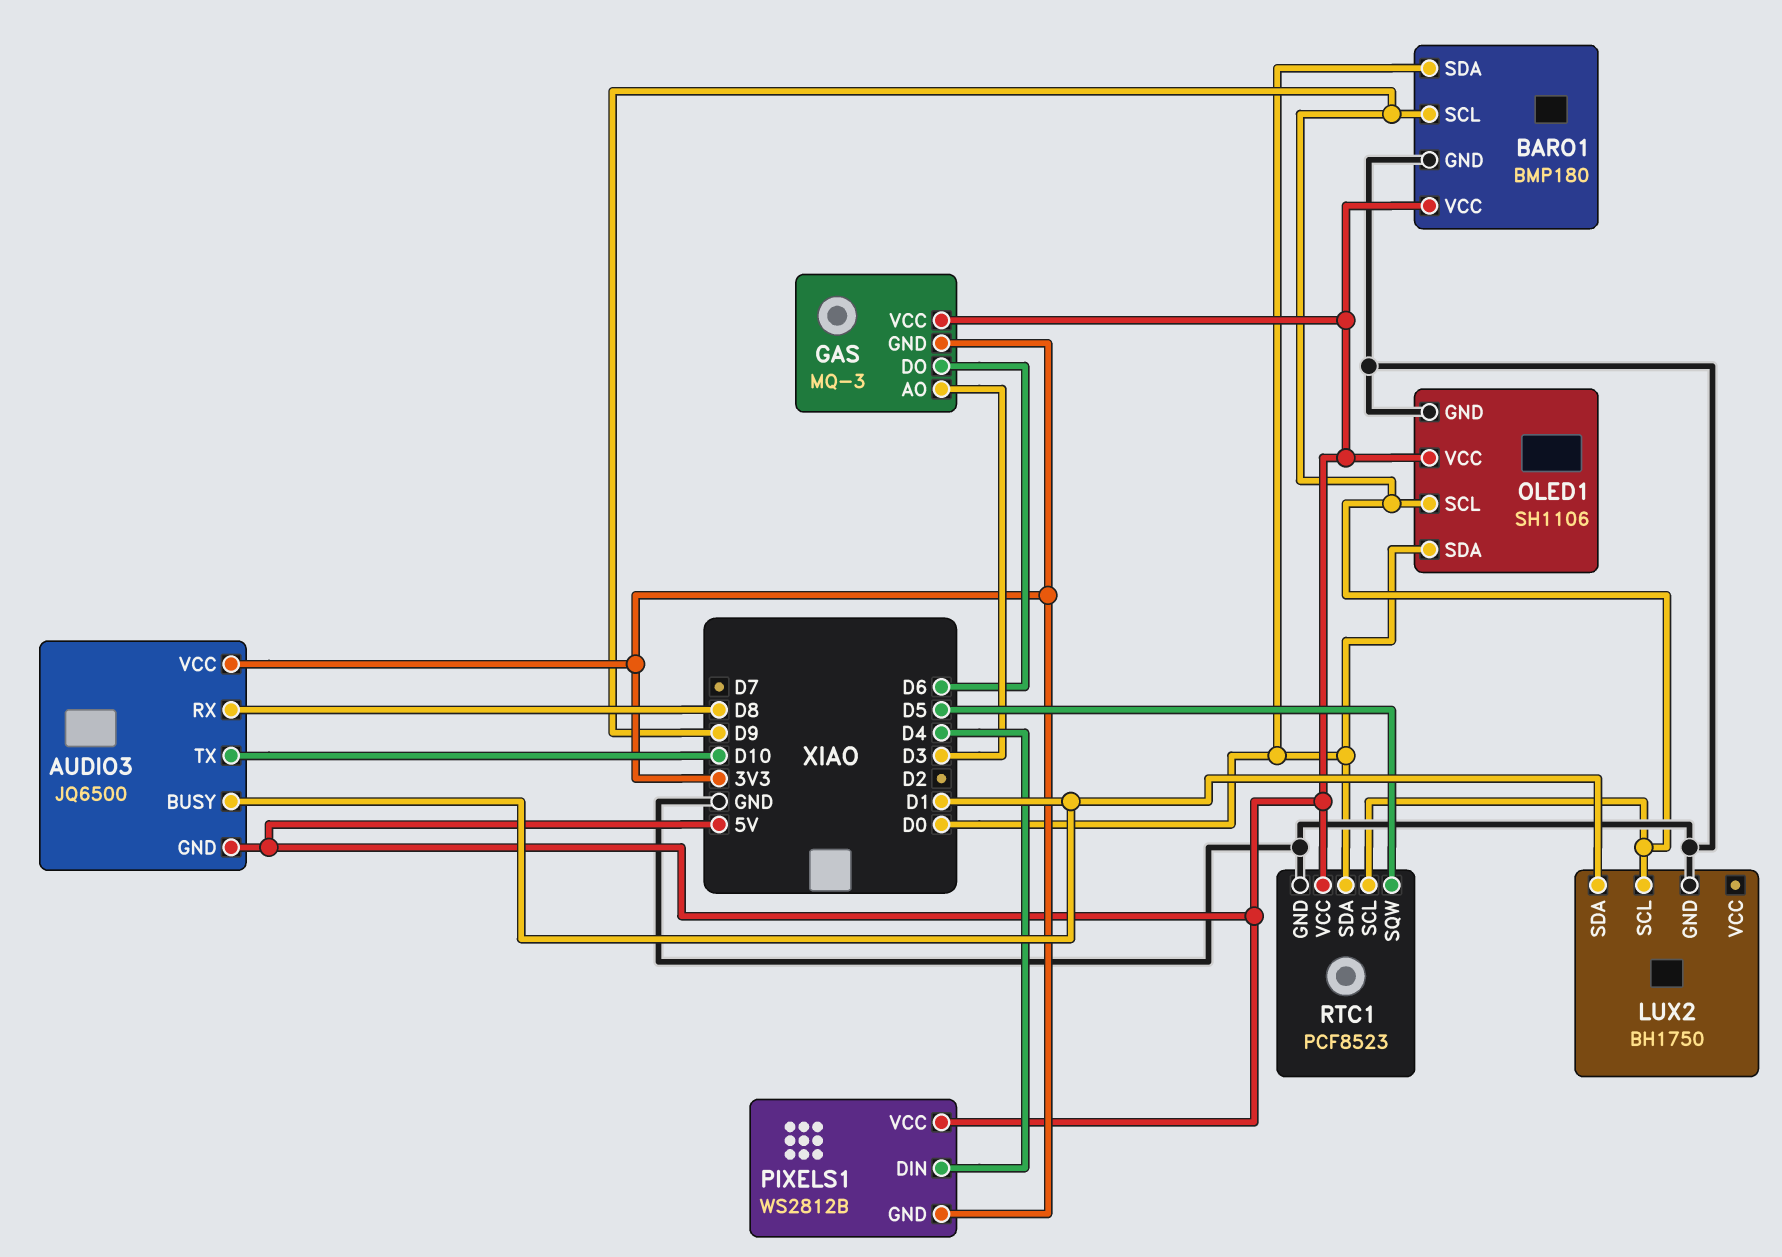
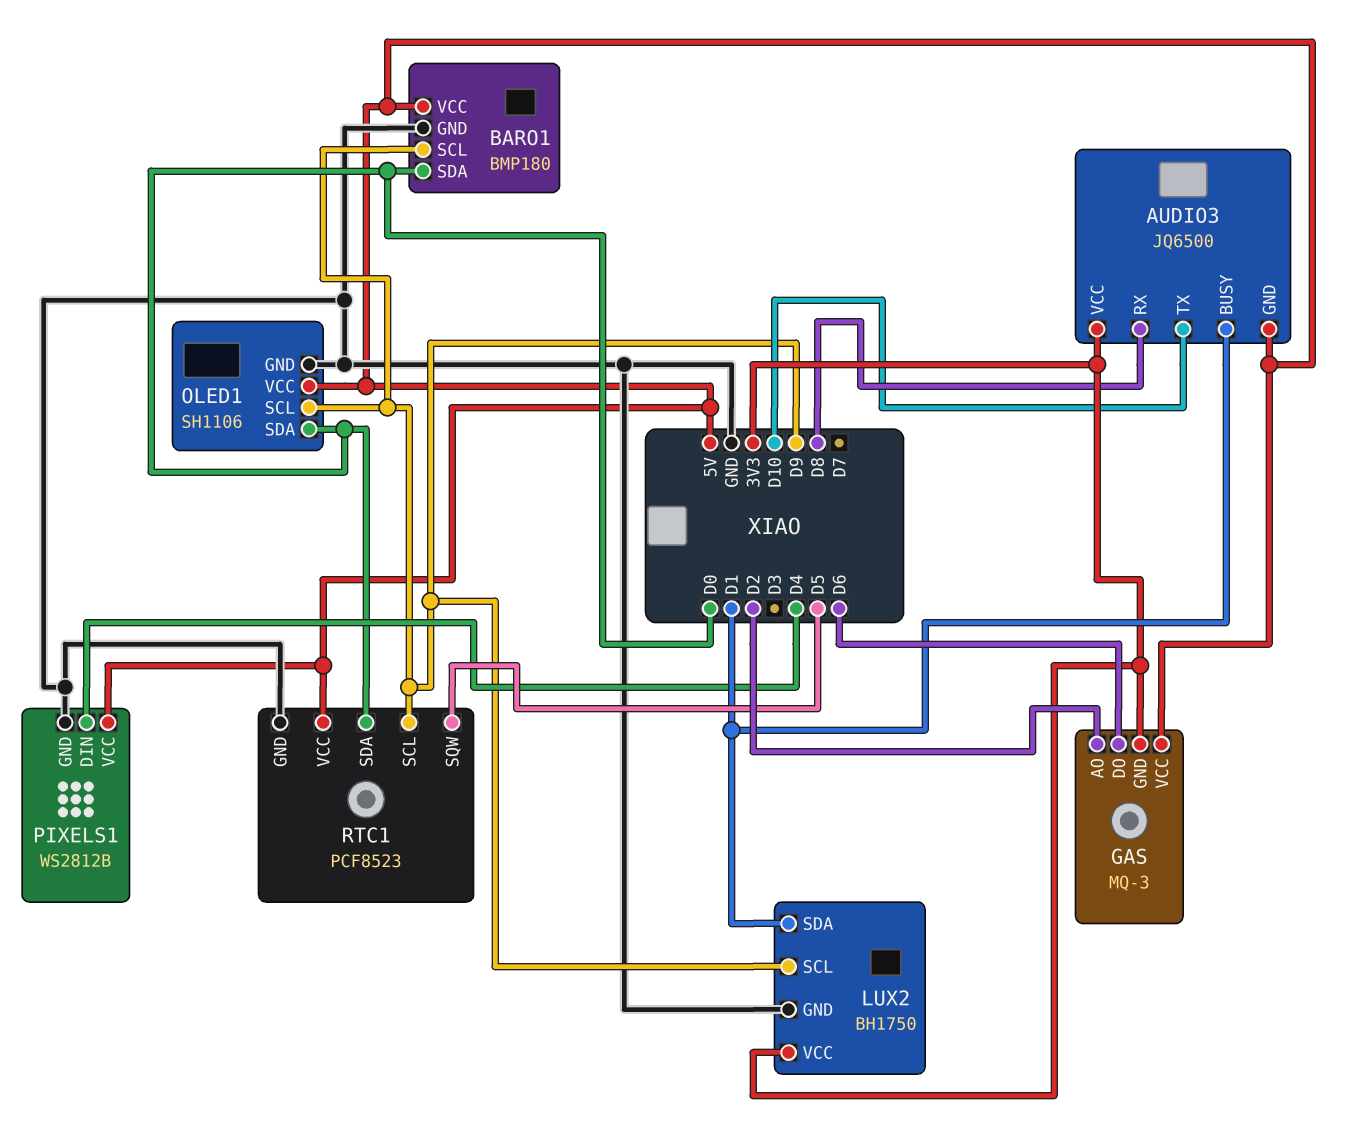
GAS pin AO: D3 -> D2
LUX2 pin VCC: none -> 3V3
PIXELS1 pin GND: 3V3 -> GND

